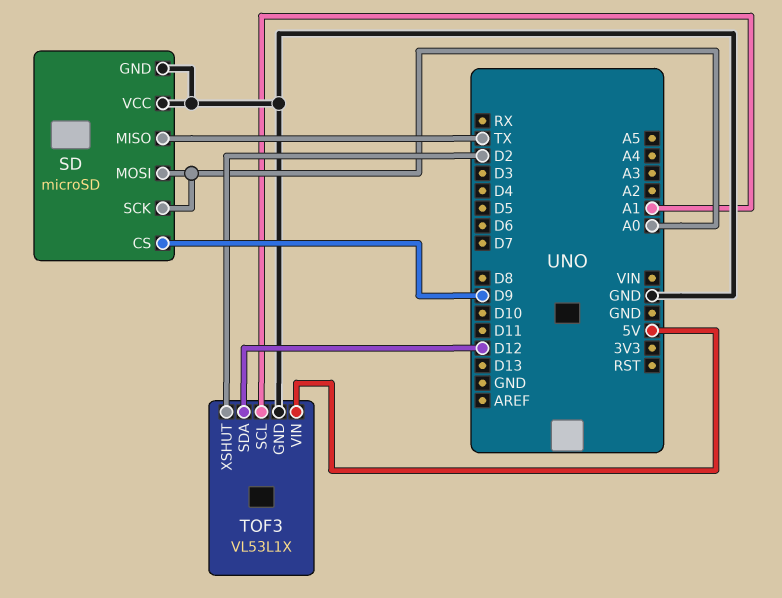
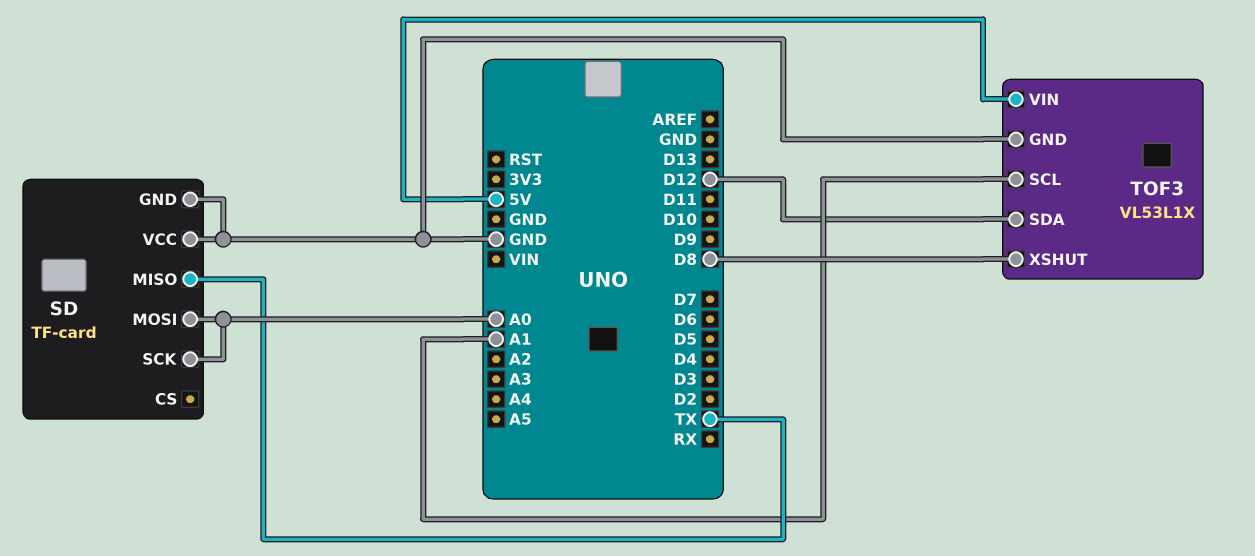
SD: microSD -> TF-card
SD pin CS: D9 -> none
TOF3 pin XSHUT: D2 -> D8

